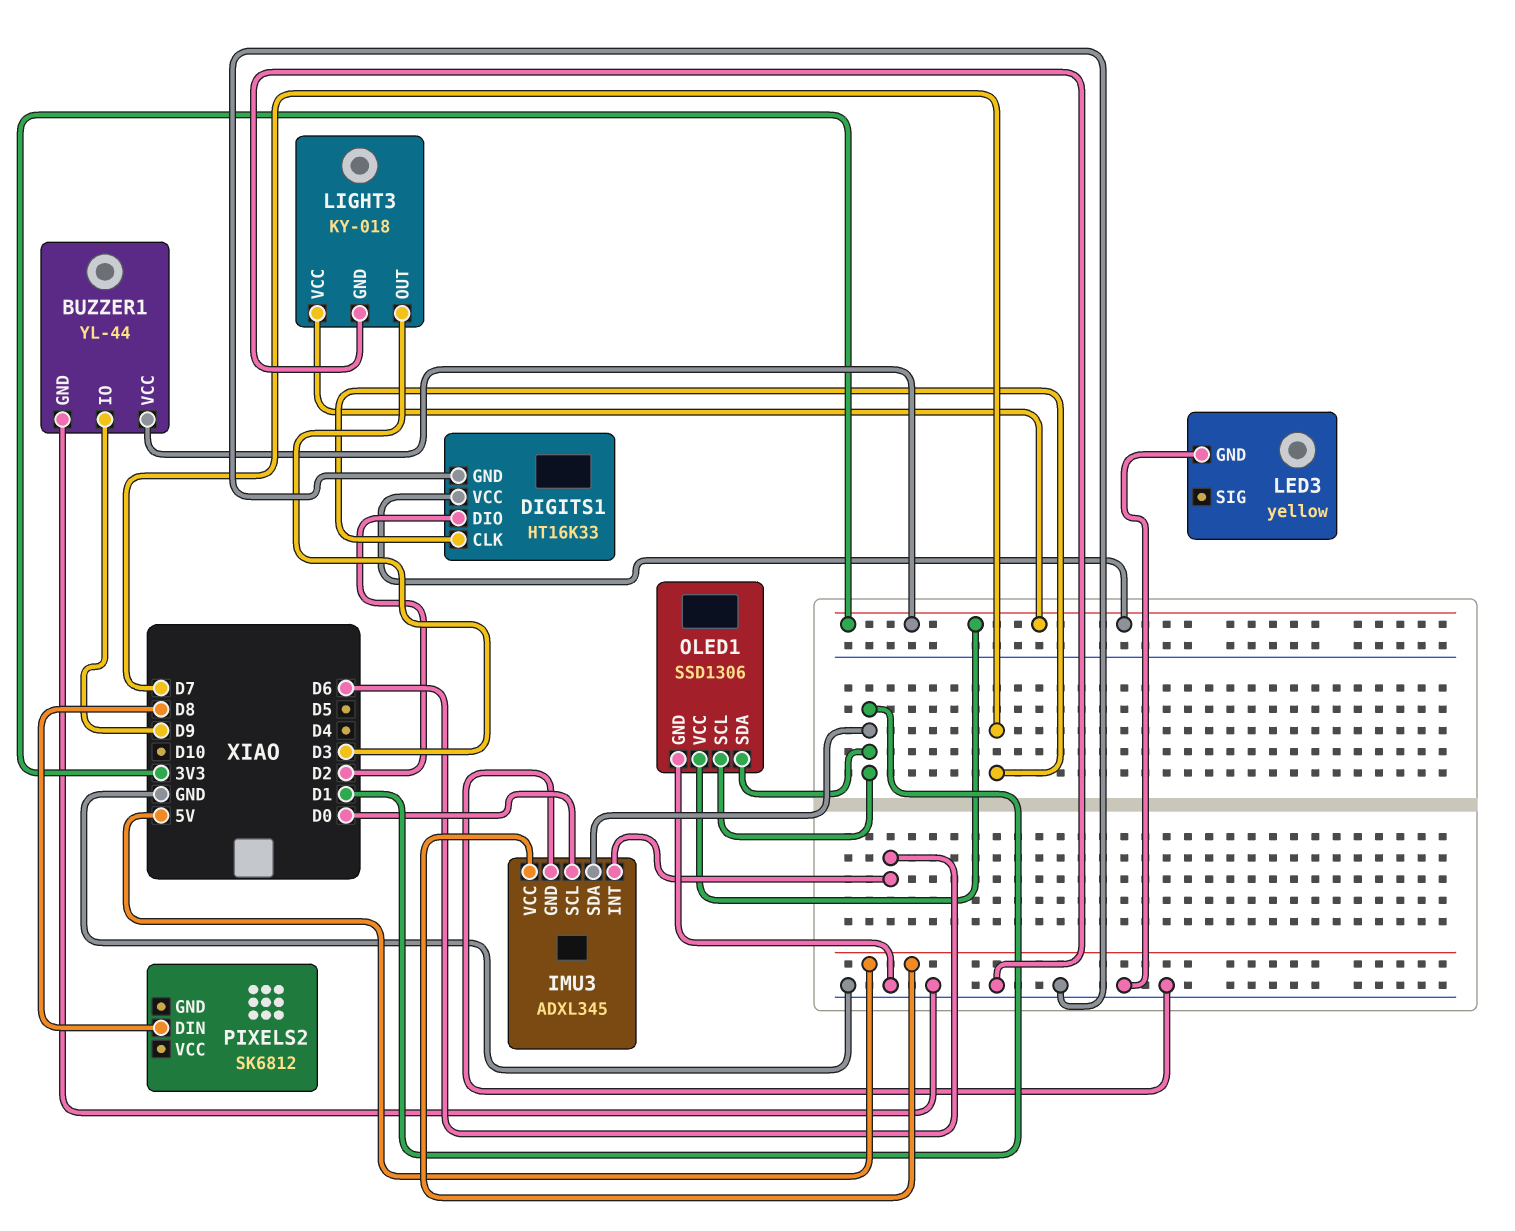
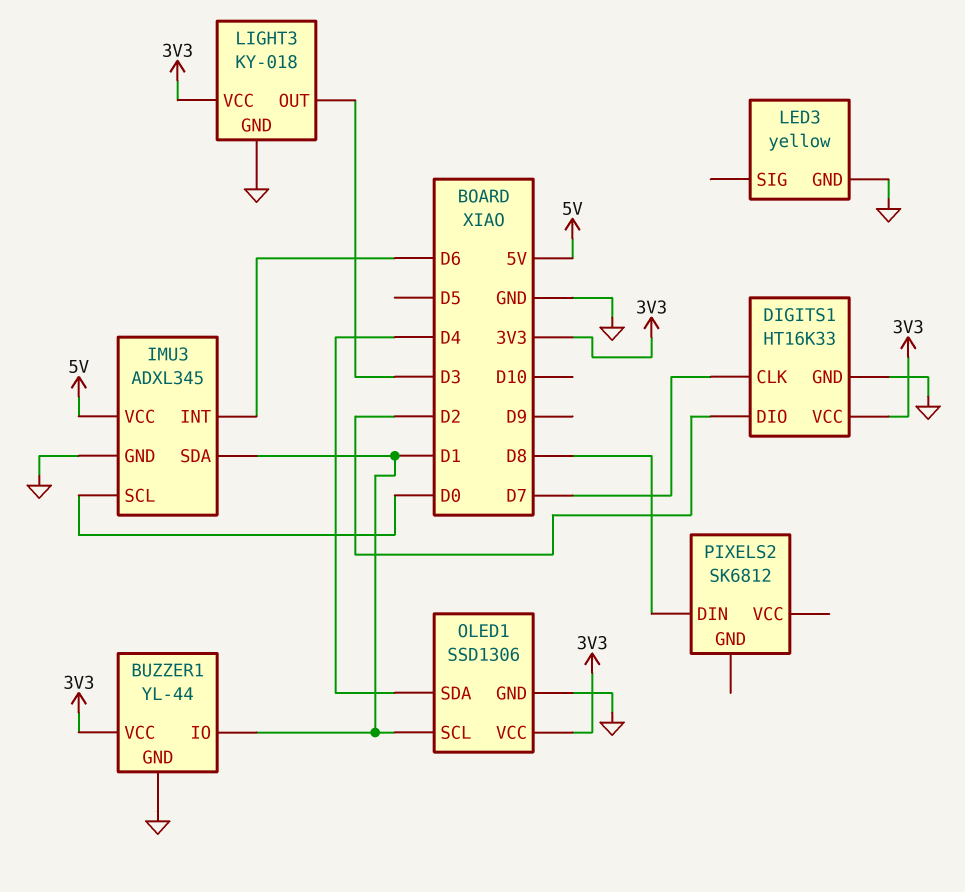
BUZZER1 pin IO: D9 -> D1
OLED1 pin SDA: D1 -> D4

